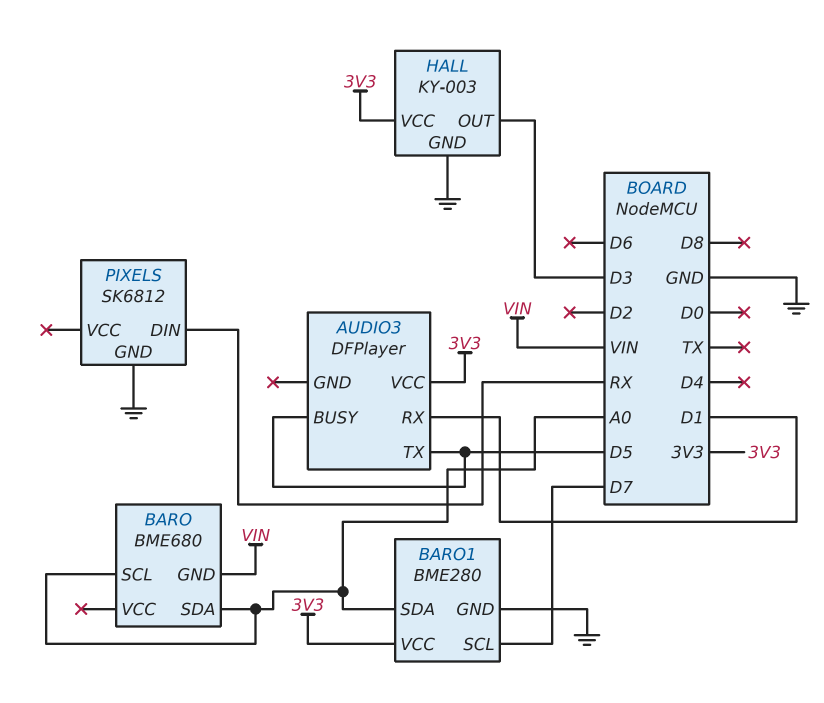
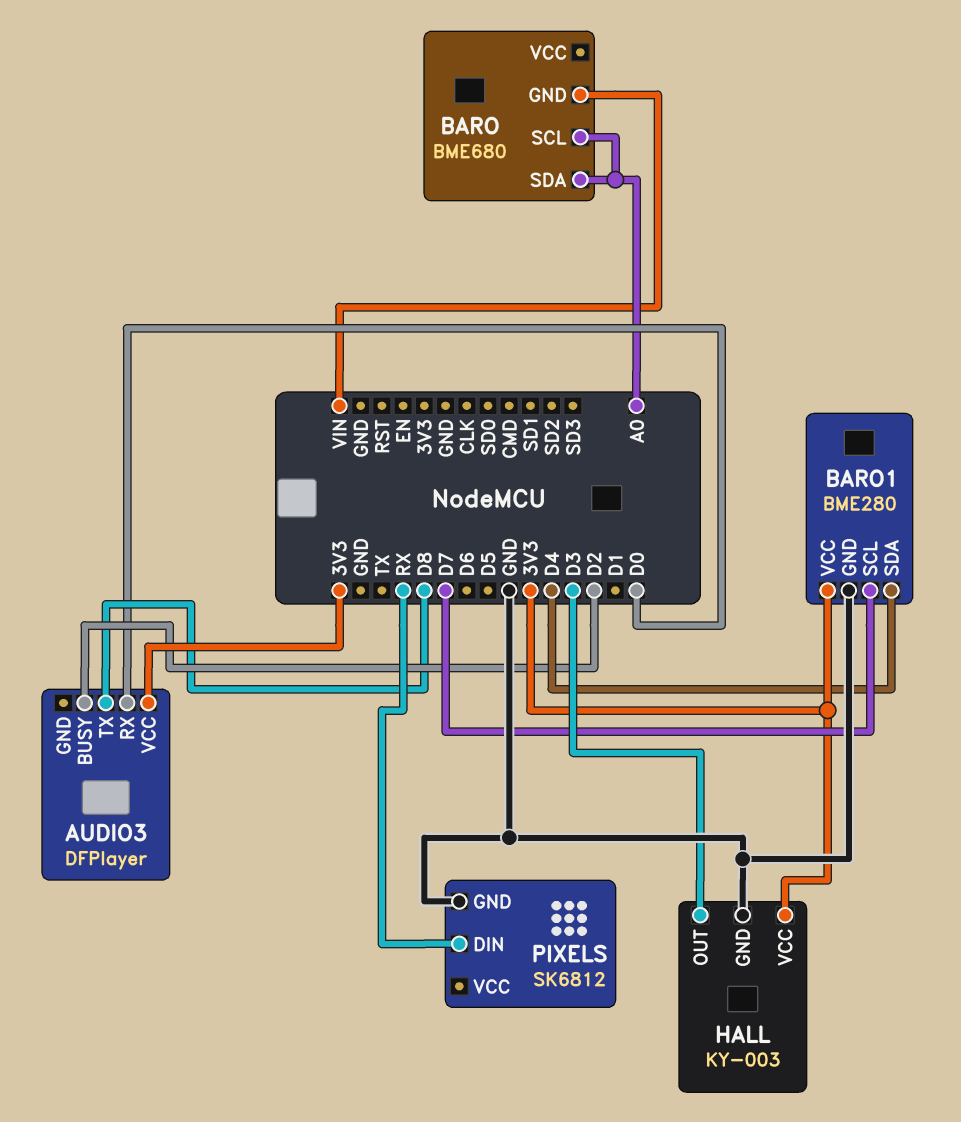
AUDIO3 pin BUSY: D5 -> D2
AUDIO3 pin RX: D1 -> D0
AUDIO3 pin TX: D5 -> D8
BARO1 pin SDA: A0 -> D4

